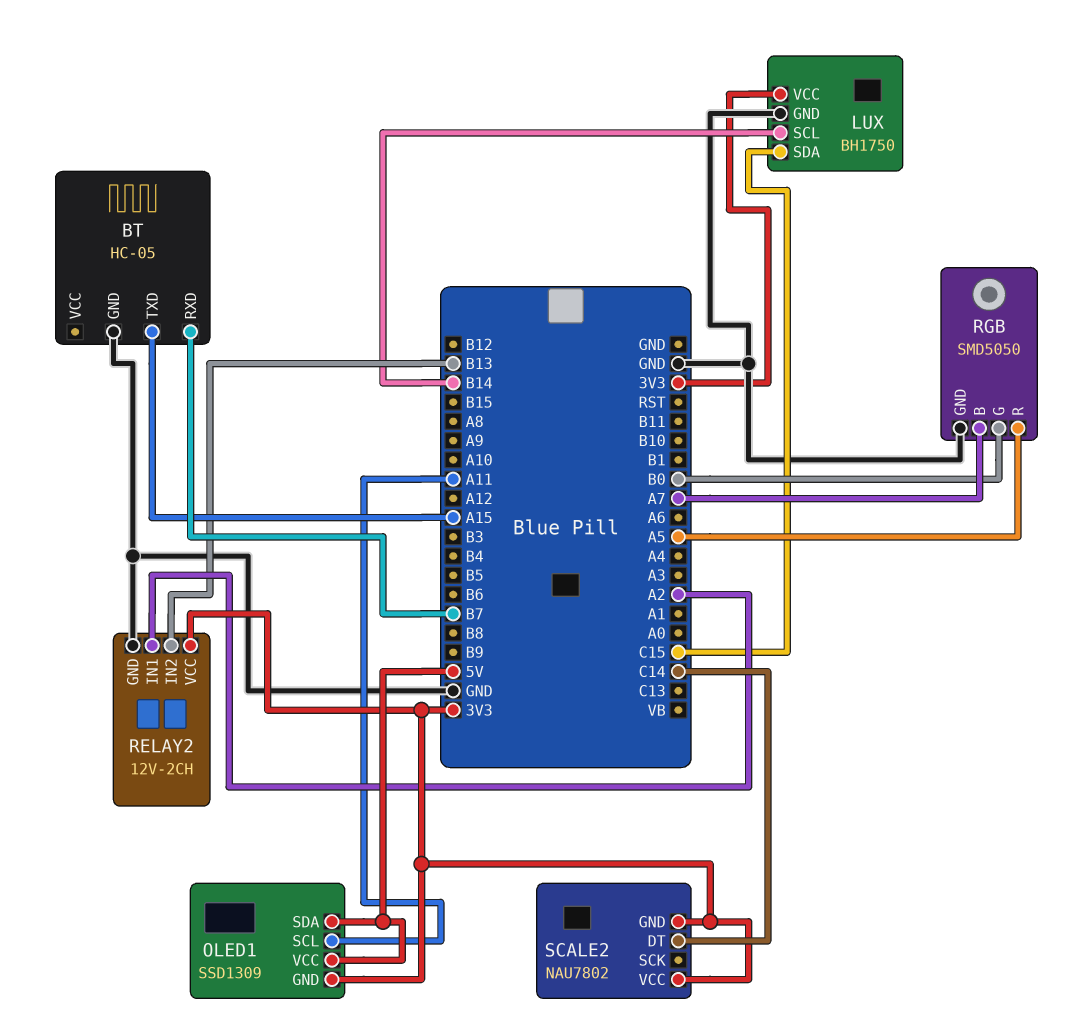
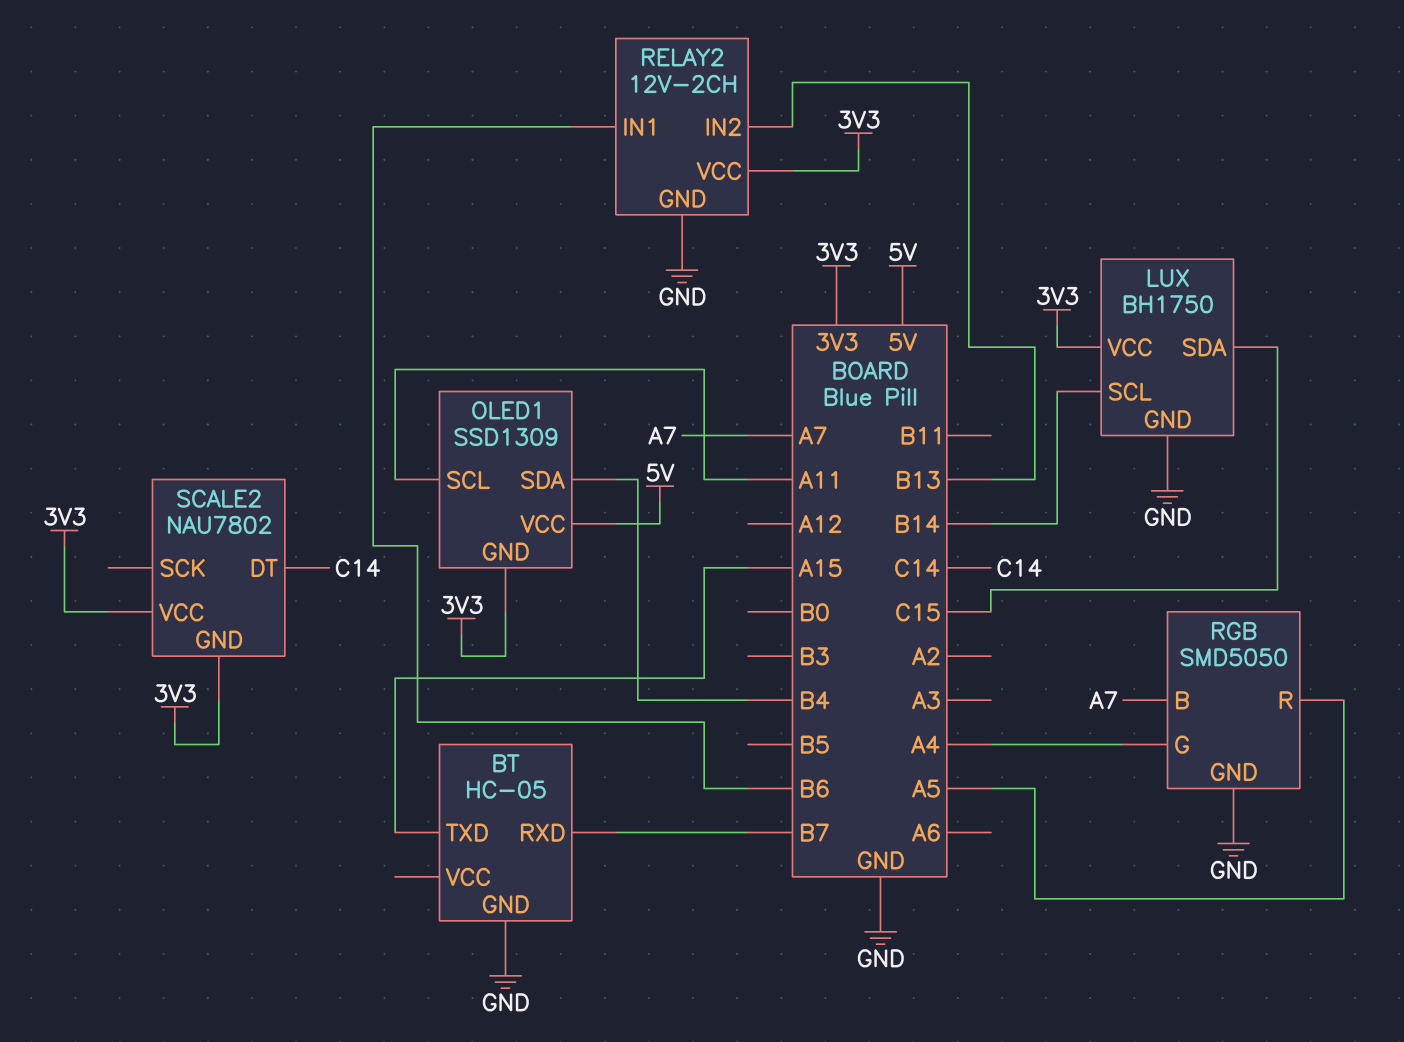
OLED1 pin SDA: 5V -> B4
RELAY2 pin IN1: A2 -> B6
RGB pin G: B0 -> A4

